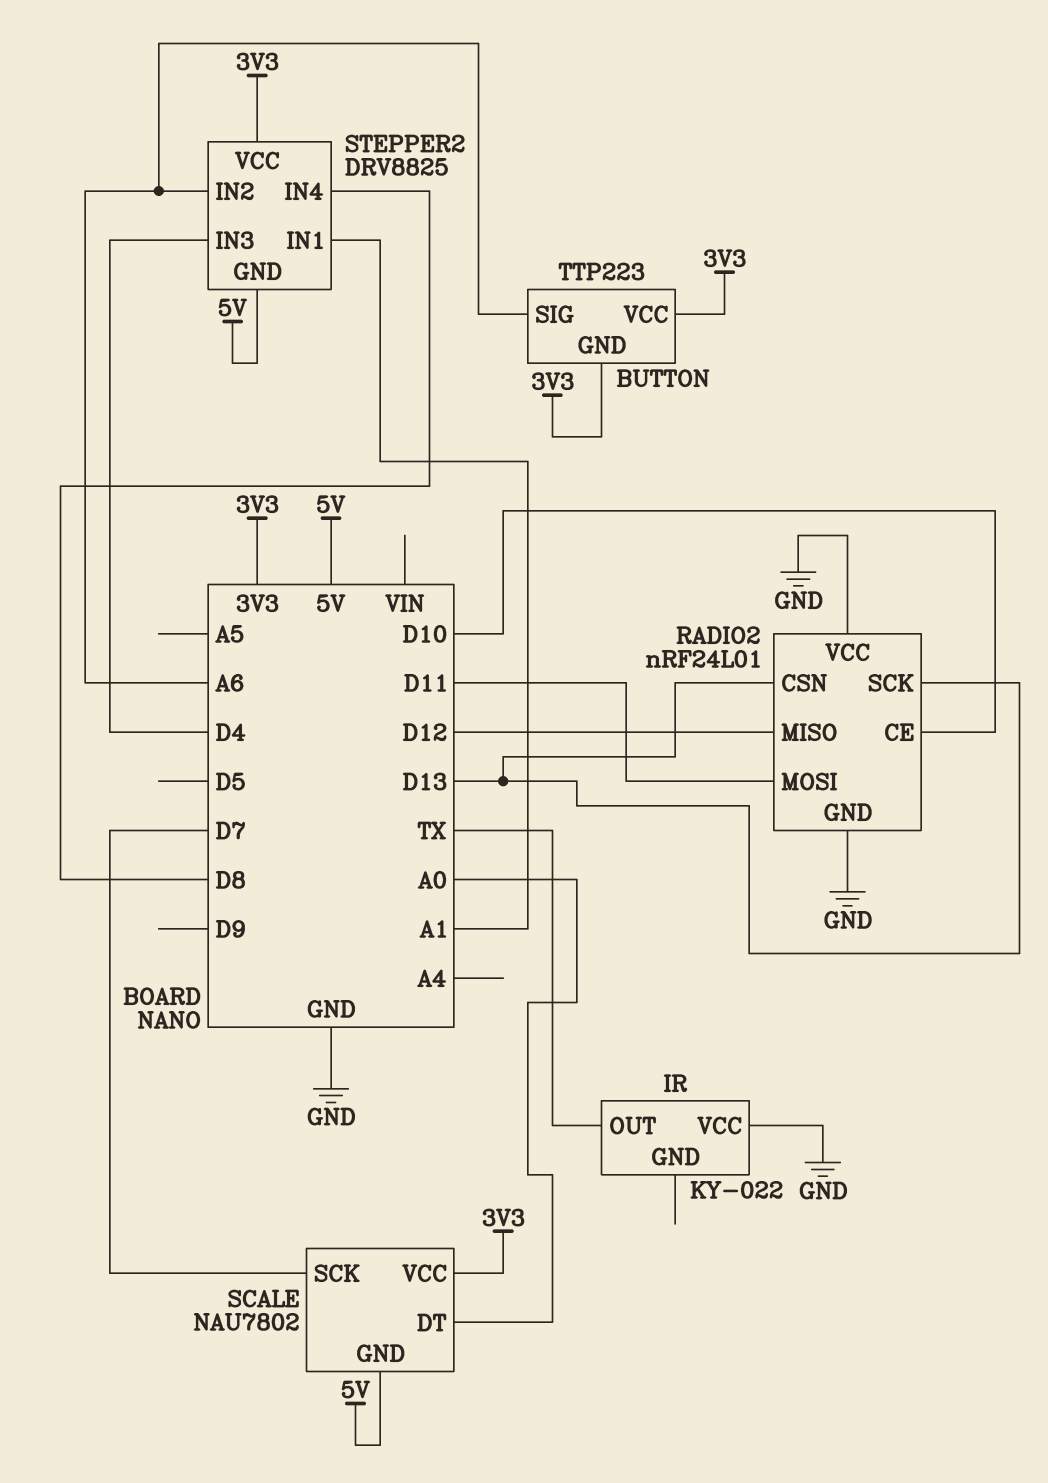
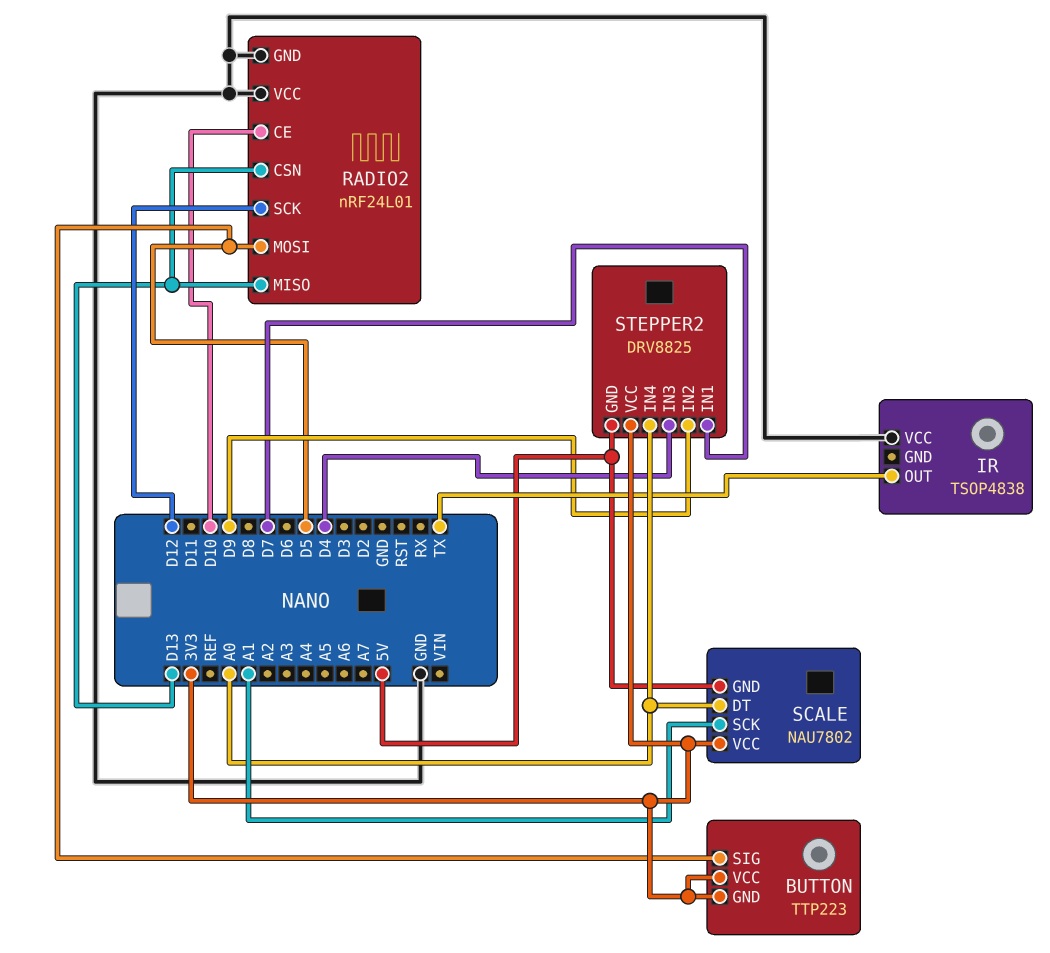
BUTTON pin SIG: A6 -> D5
IR: KY-022 -> TSOP4838
RADIO2 pin MISO: D12 -> D13
RADIO2 pin MOSI: D11 -> D5
RADIO2 pin SCK: D13 -> D12
SCALE pin SCK: D7 -> A1
STEPPER2 pin IN1: A1 -> D7
STEPPER2 pin IN2: A6 -> D9
STEPPER2 pin IN4: D8 -> A0

